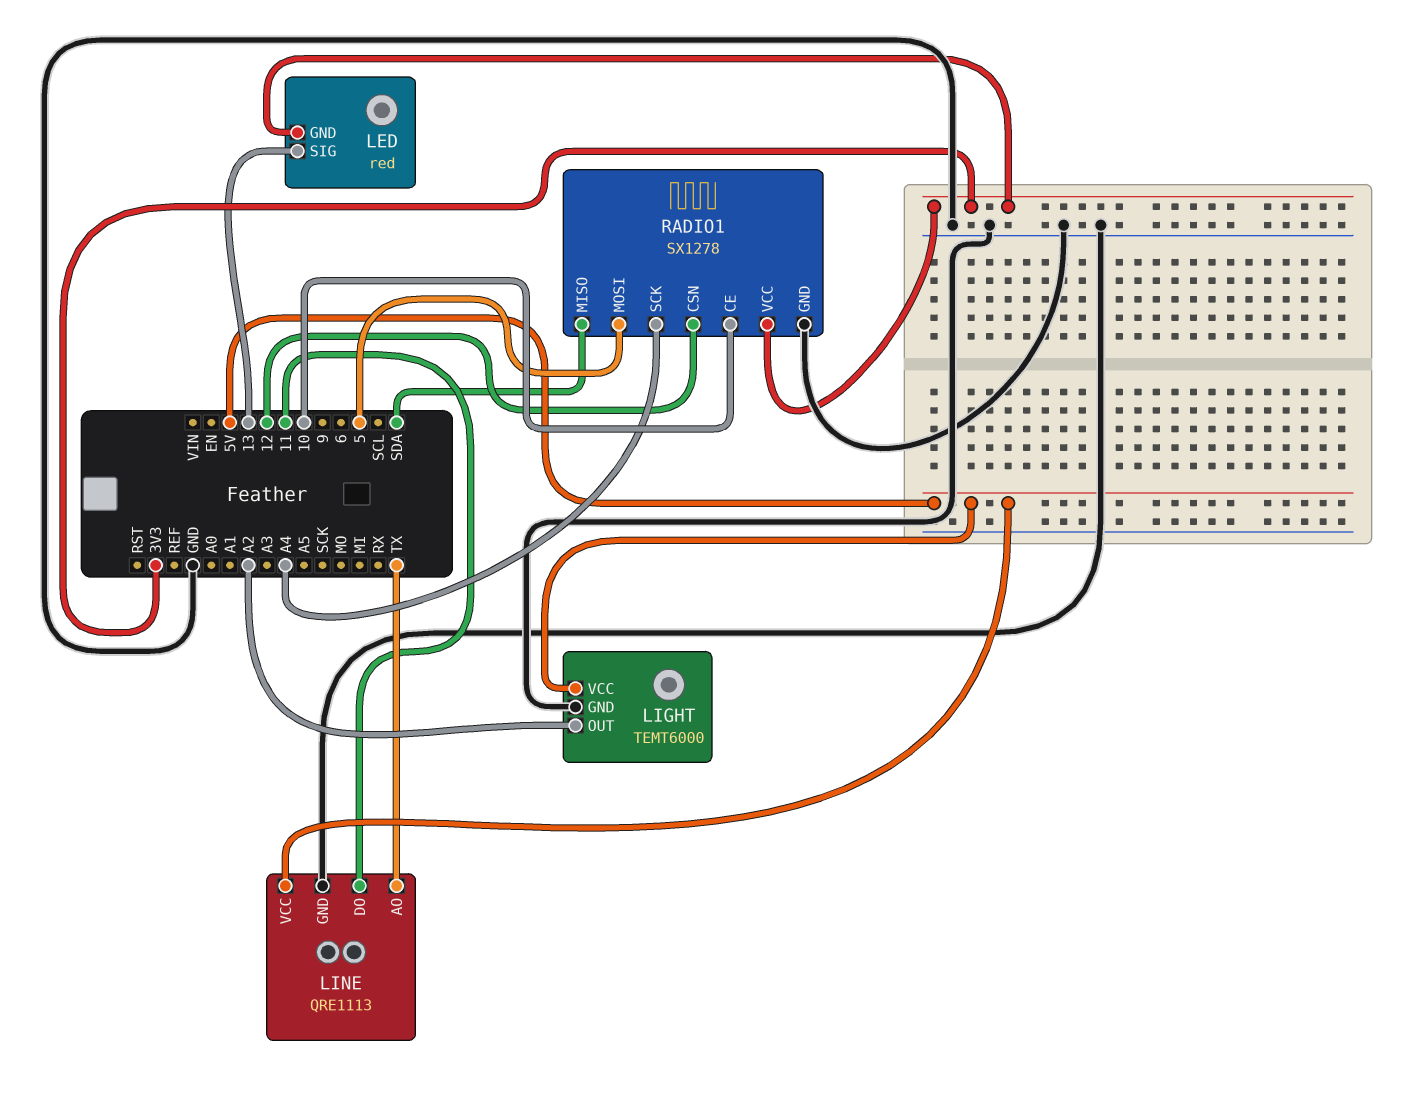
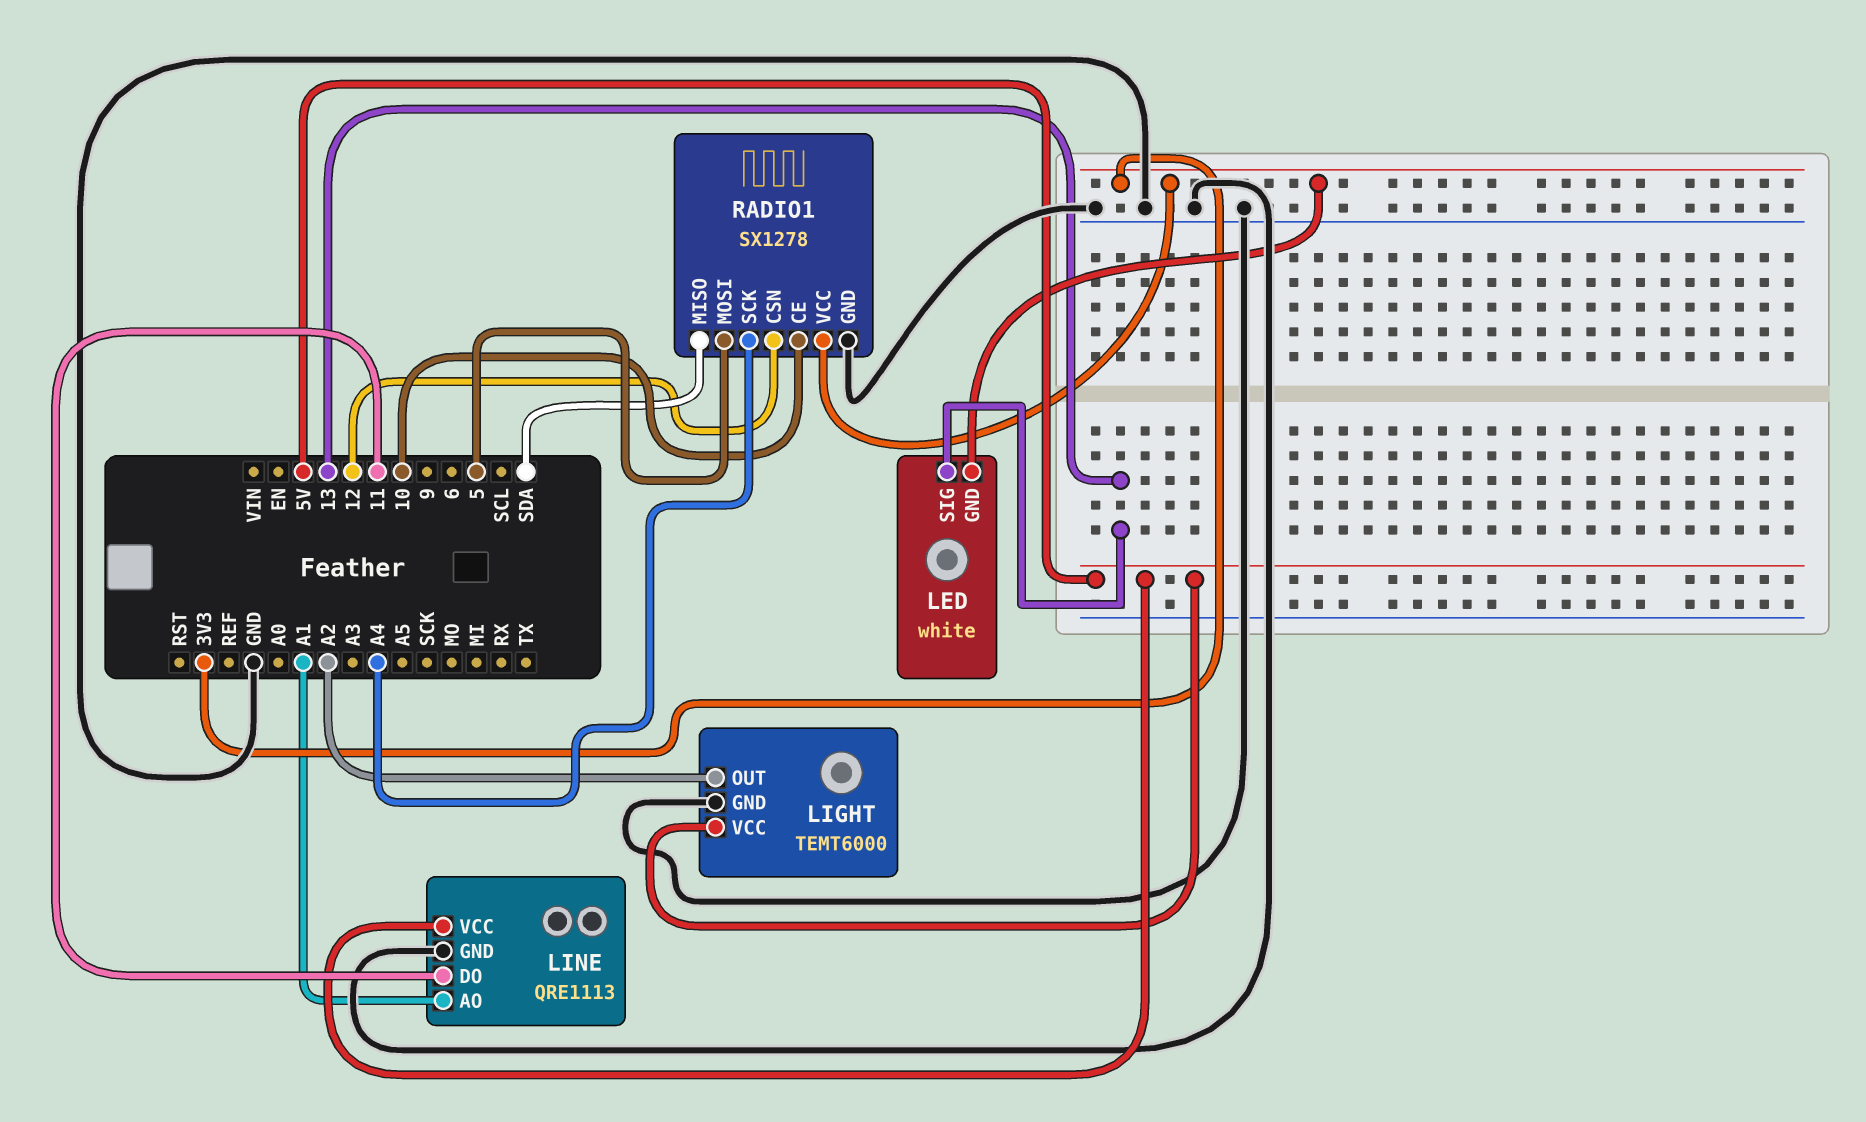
LED: red -> white
LINE pin AO: TX -> A1

